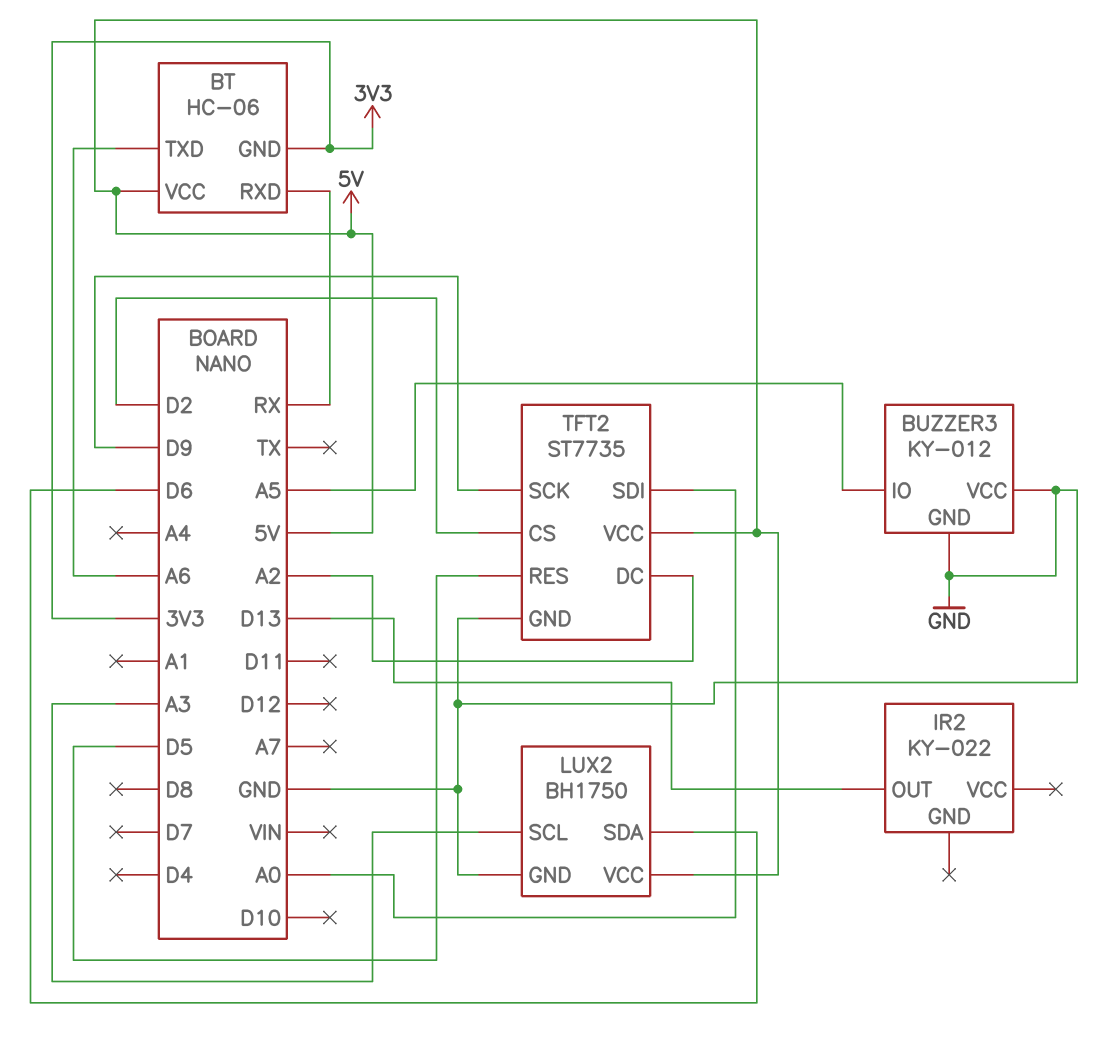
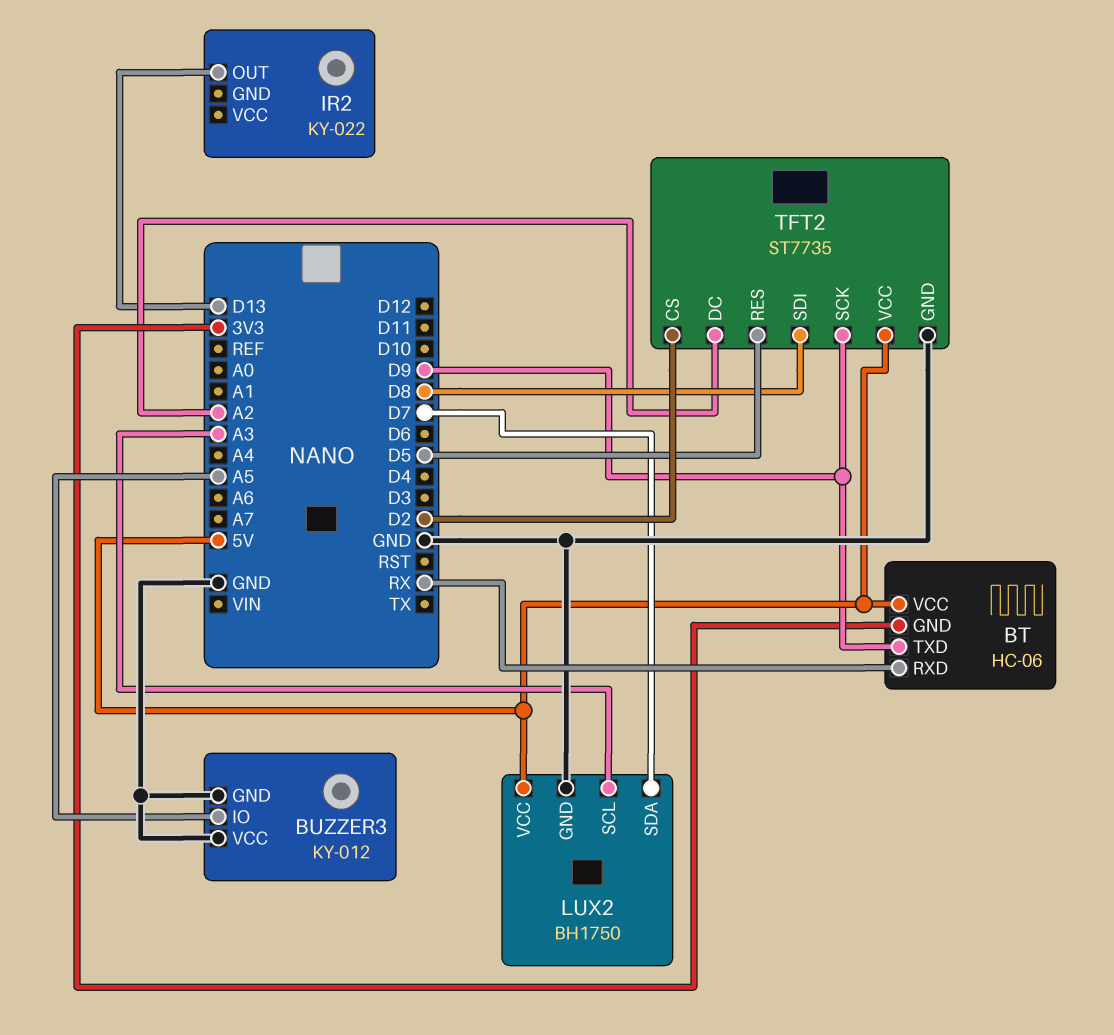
BT pin TXD: A6 -> D9
LUX2 pin SDA: D6 -> D7
TFT2 pin SDI: A0 -> D8

